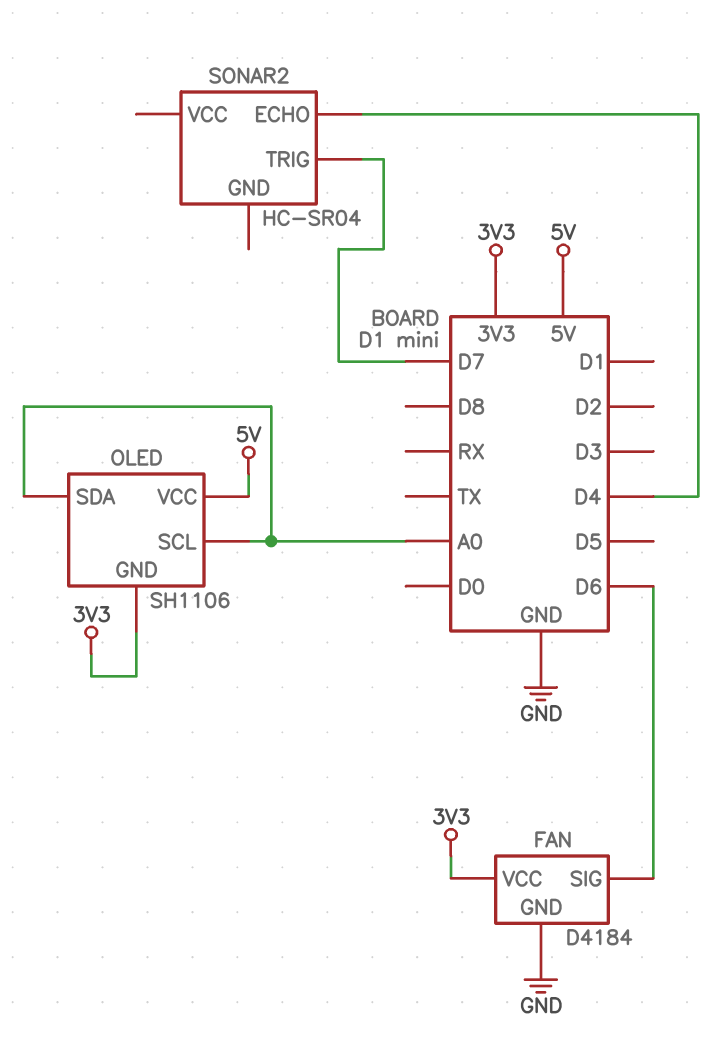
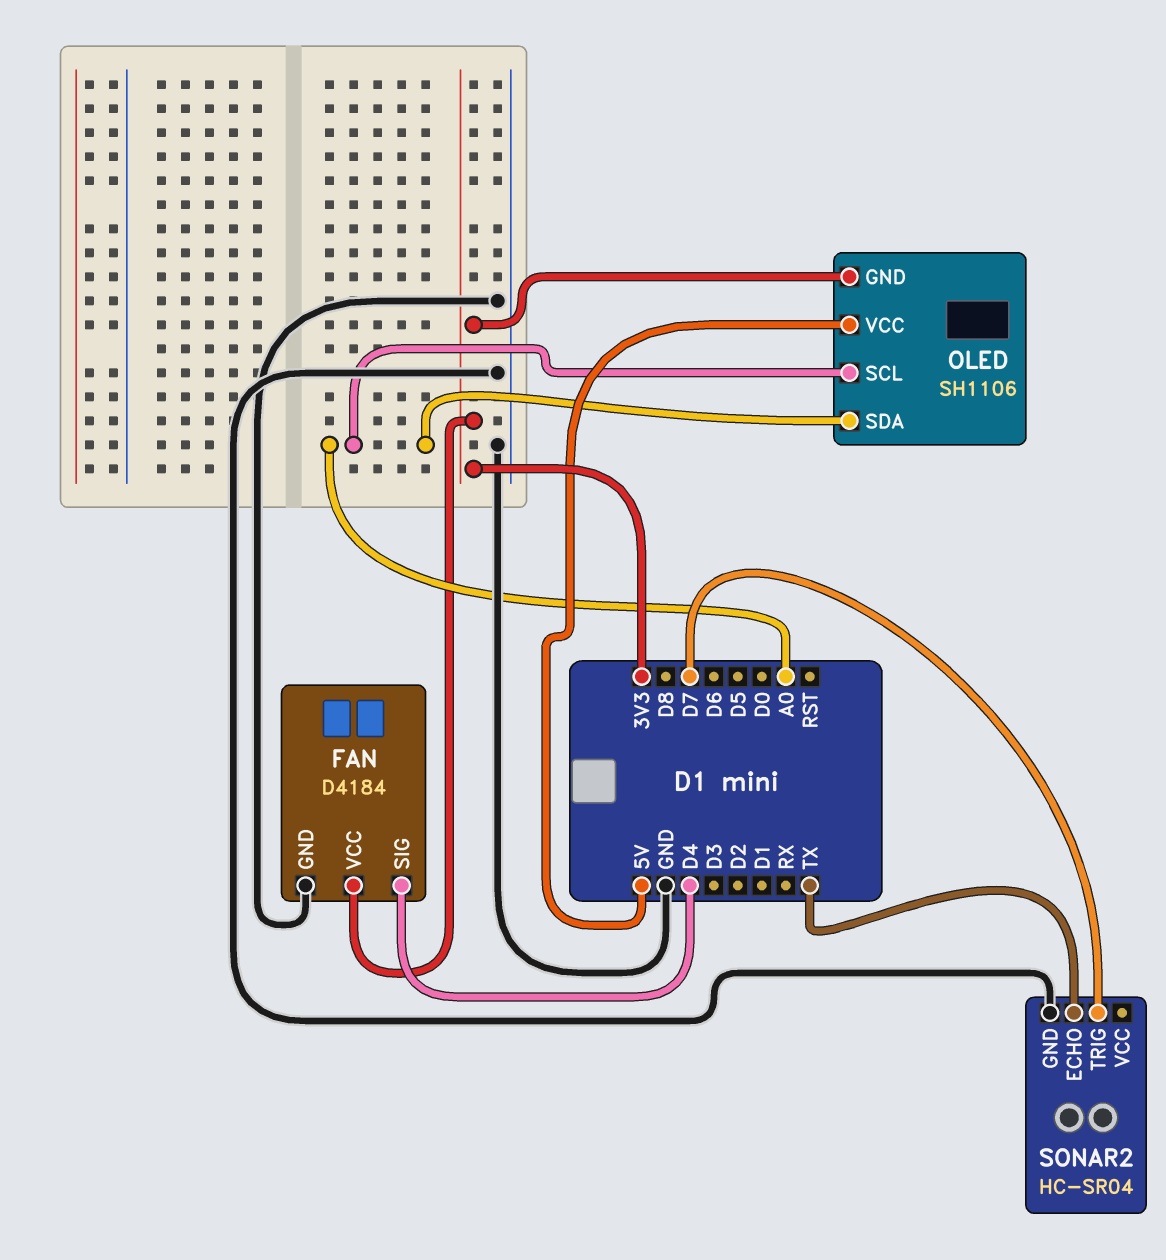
FAN pin SIG: D6 -> D4
SONAR2 pin ECHO: D4 -> TX
SONAR2 pin GND: none -> GND

